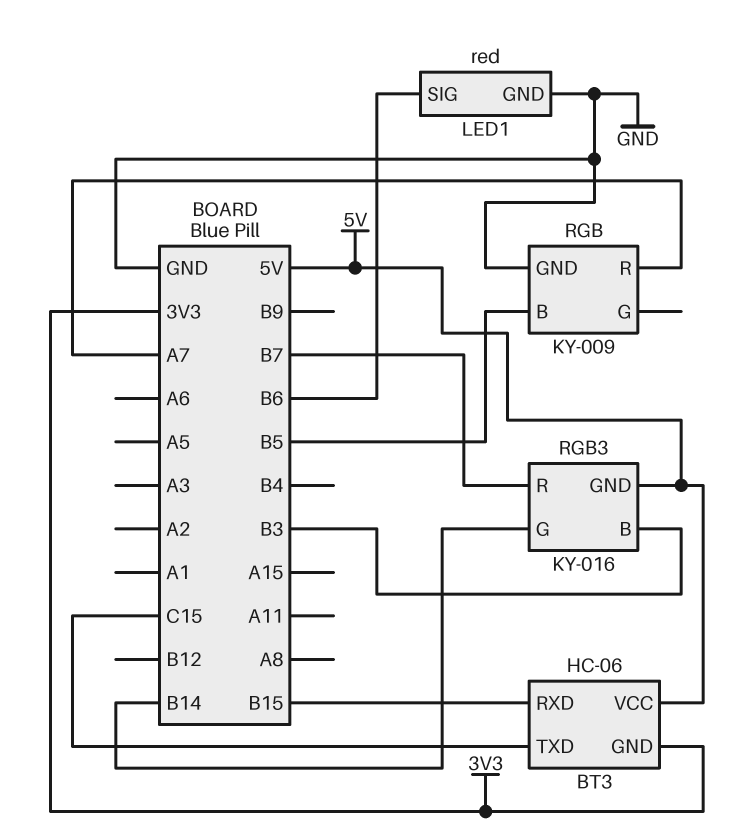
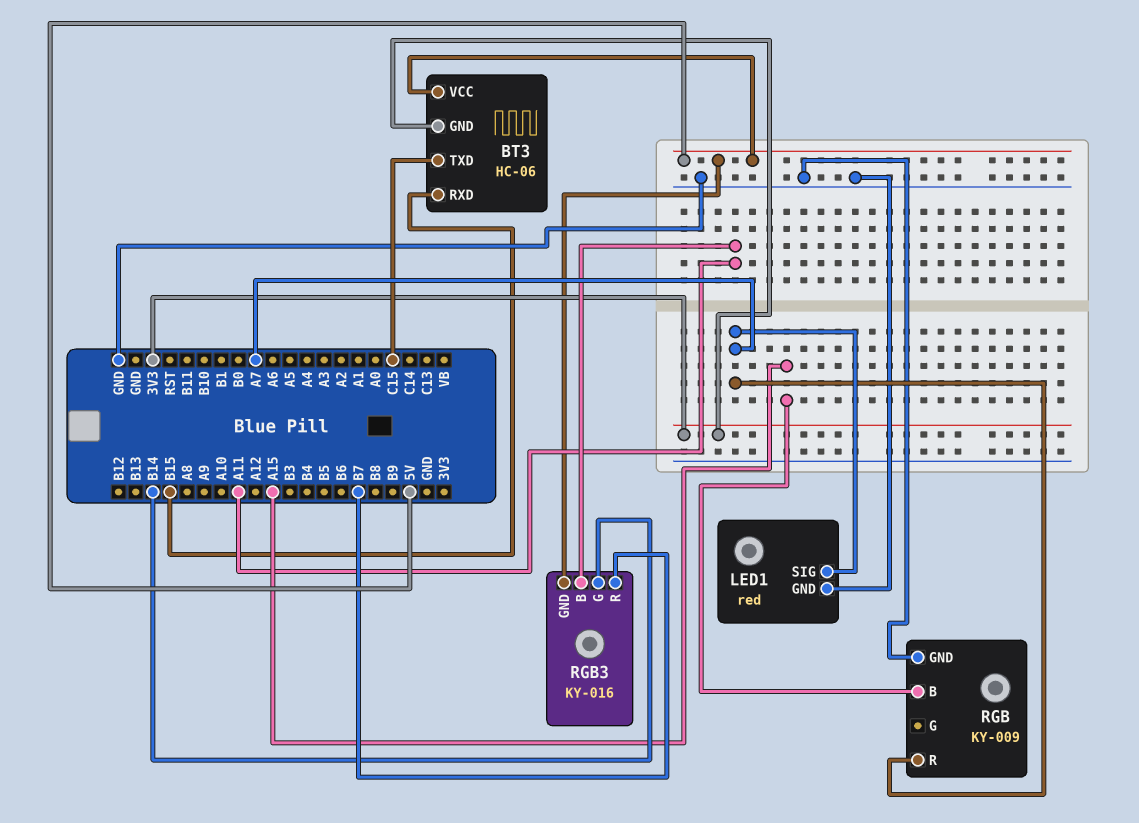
LED1 pin SIG: B6 -> A7
RGB pin B: B5 -> A15
RGB3 pin B: B3 -> A11

